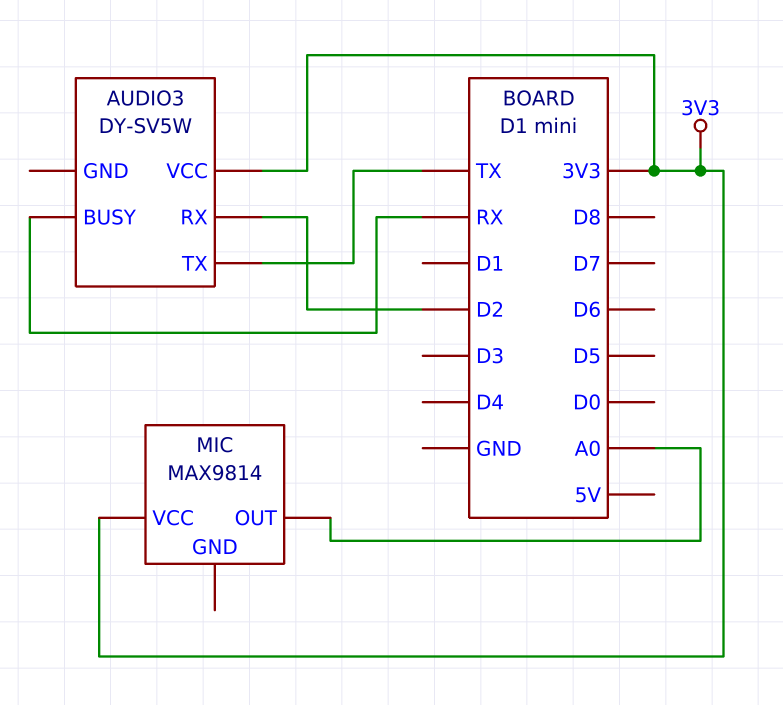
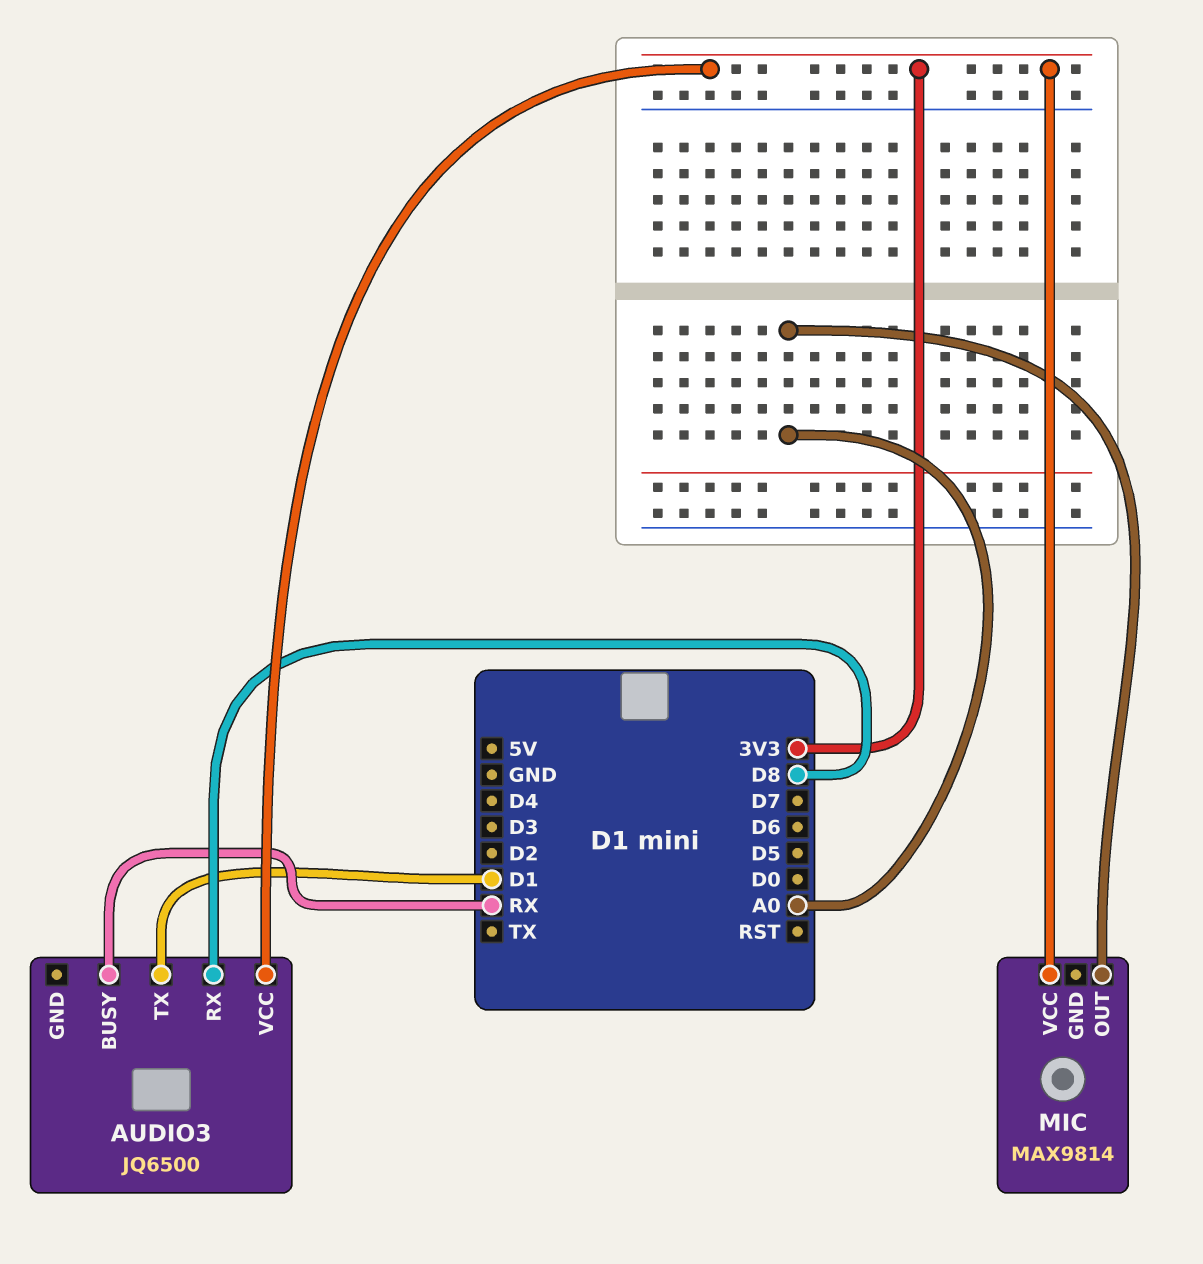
AUDIO3: DY-SV5W -> JQ6500
AUDIO3 pin RX: D2 -> D8
AUDIO3 pin TX: TX -> D1

